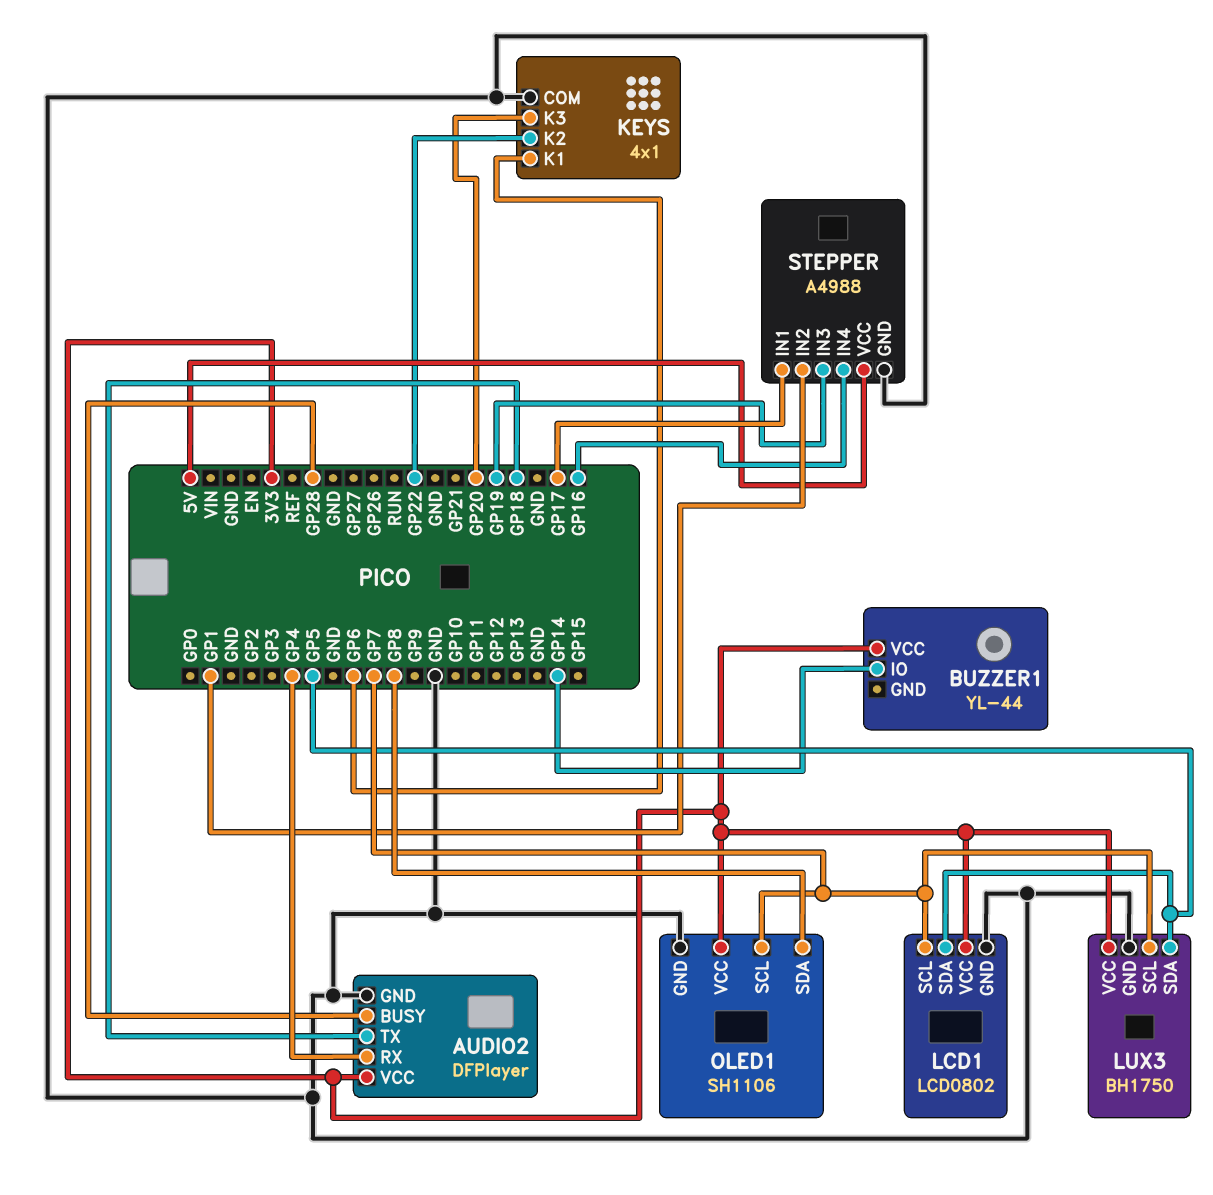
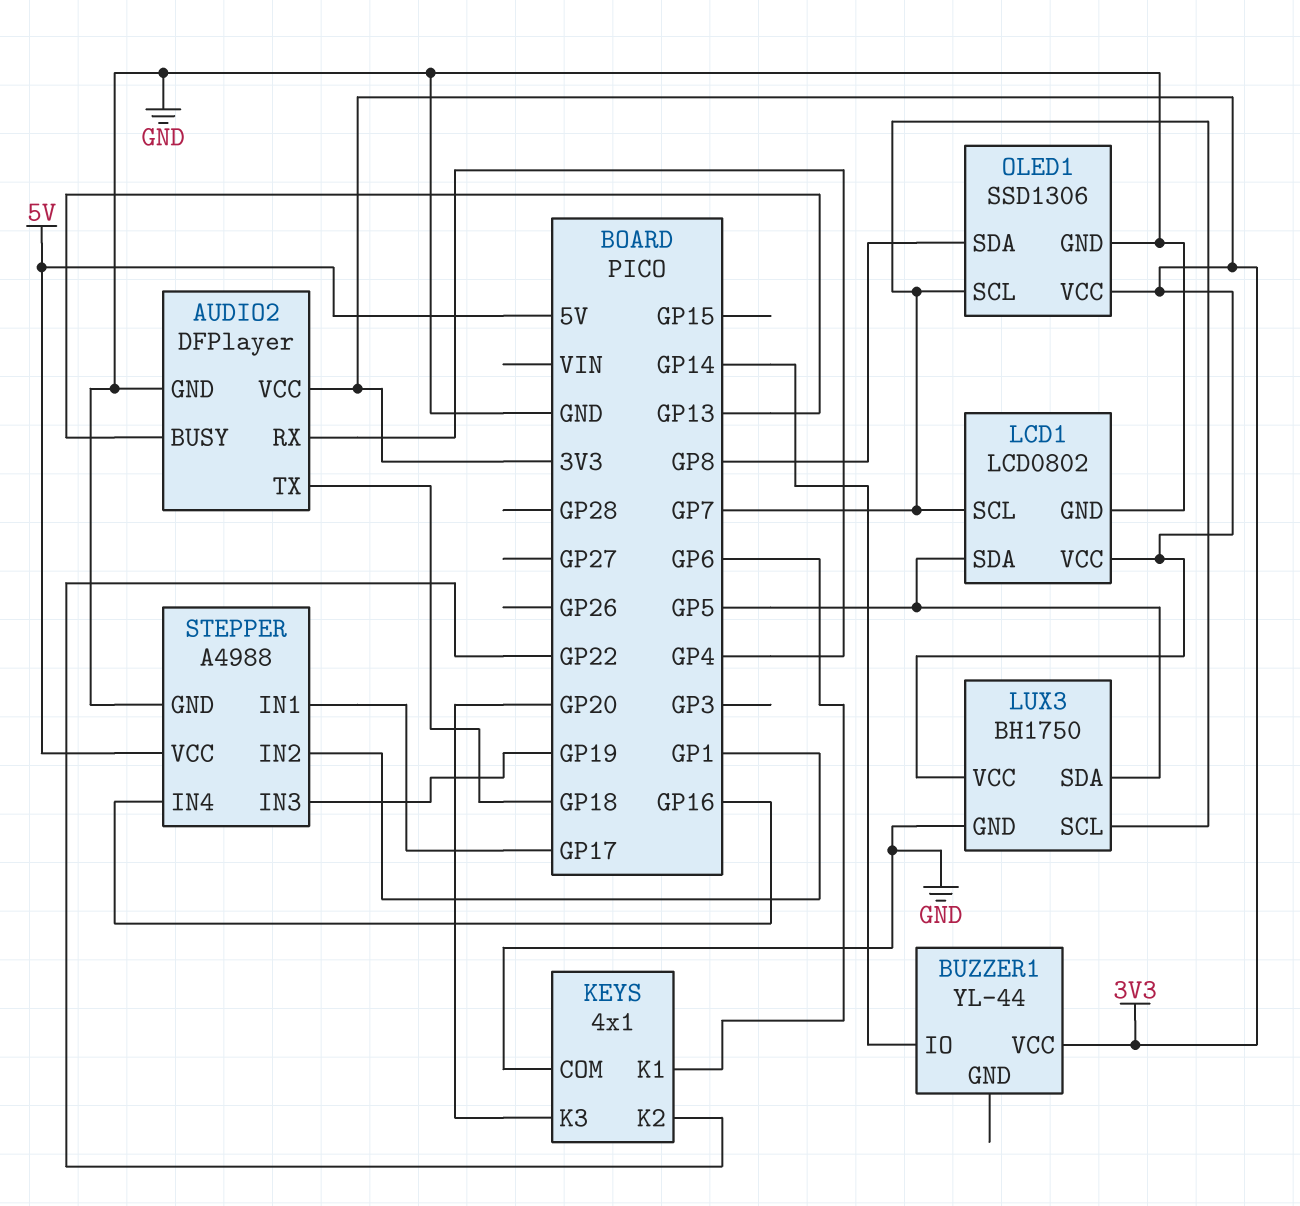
AUDIO2 pin BUSY: GP28 -> GP13
OLED1: SH1106 -> SSD1306

